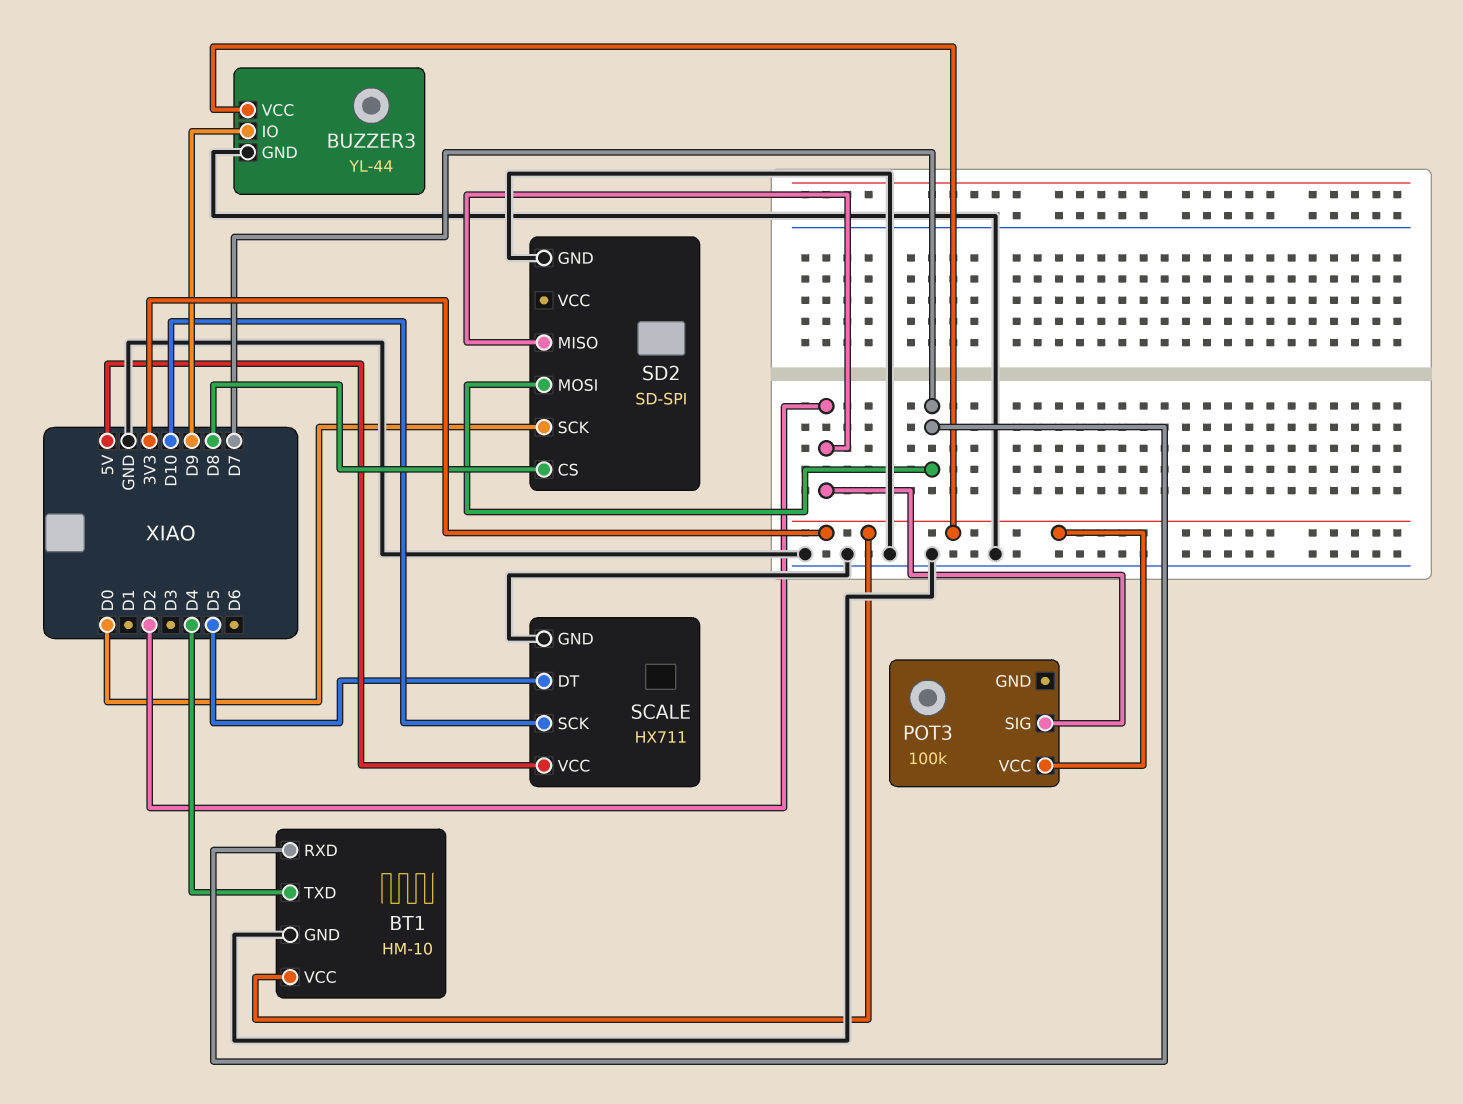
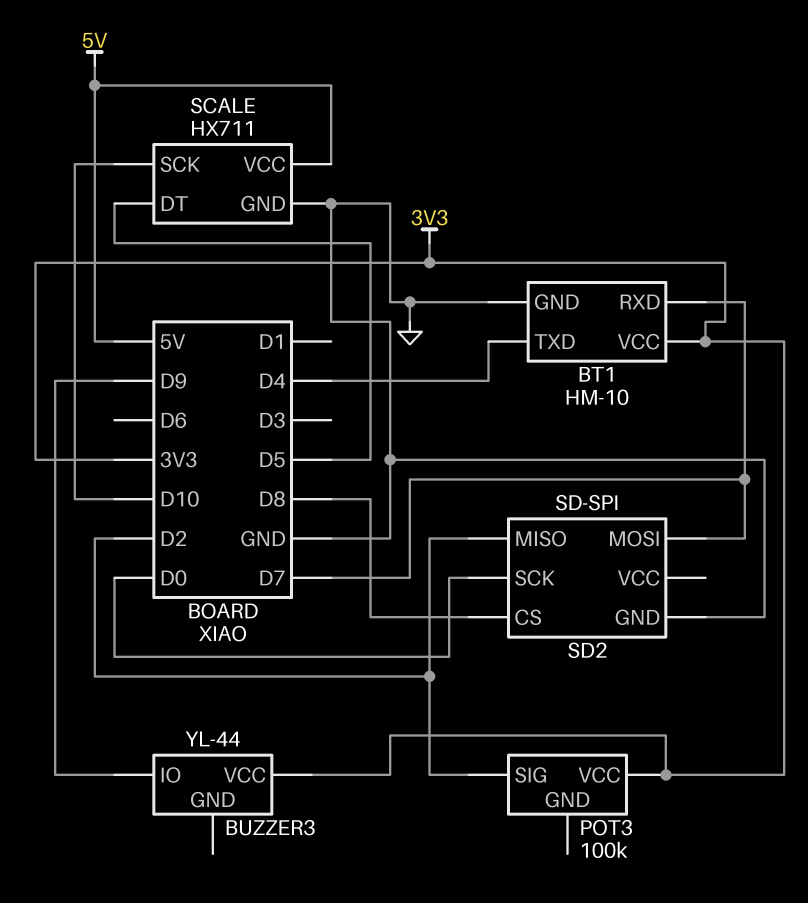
BUZZER3 pin GND: GND -> none

